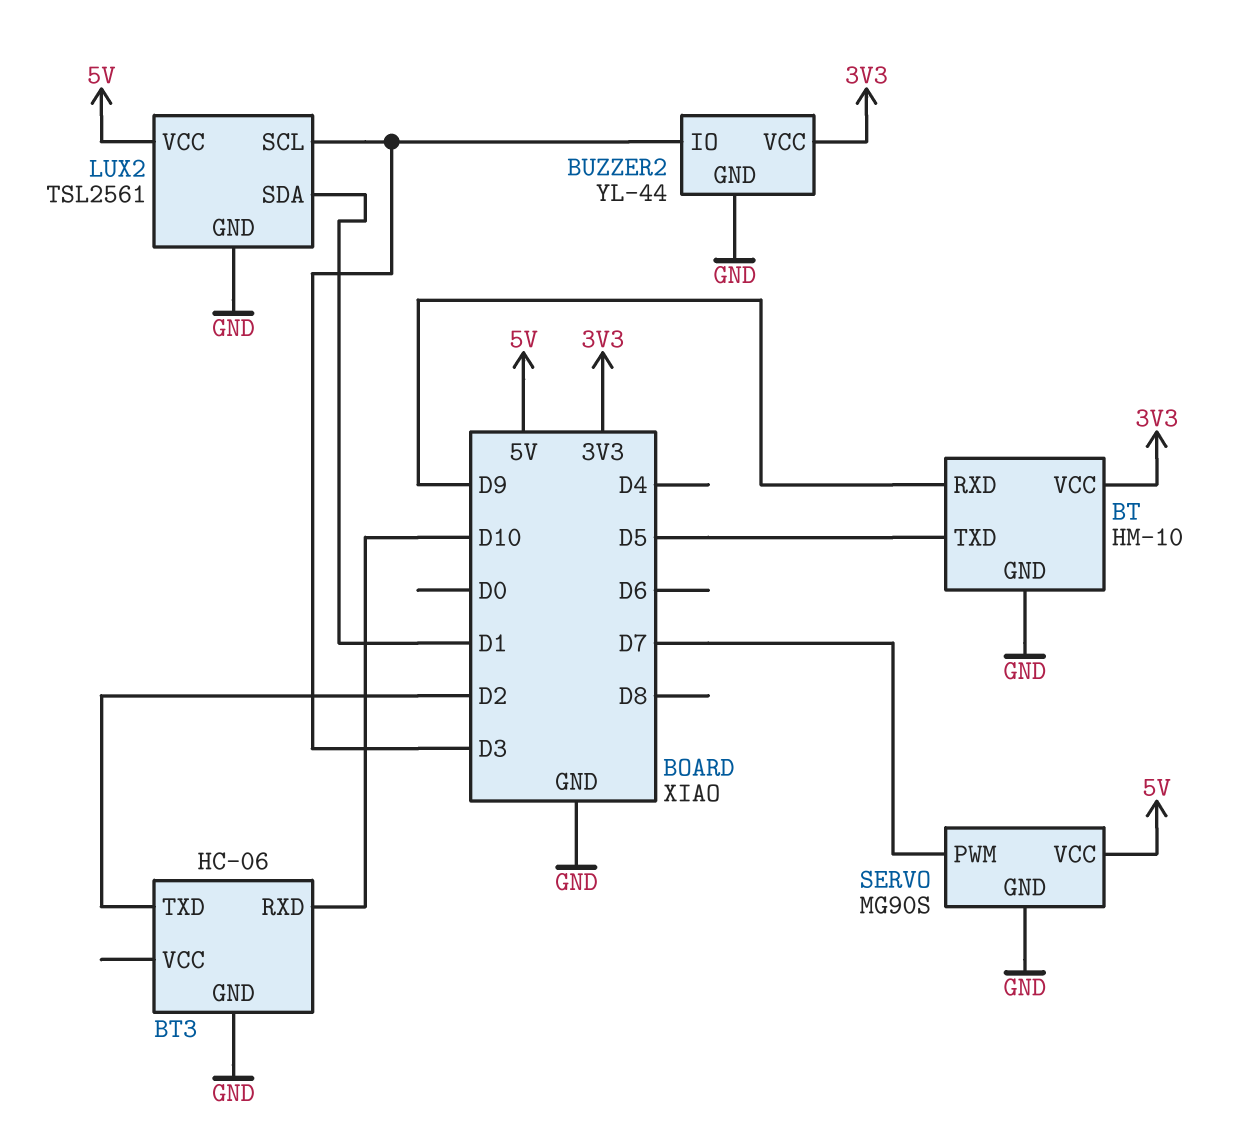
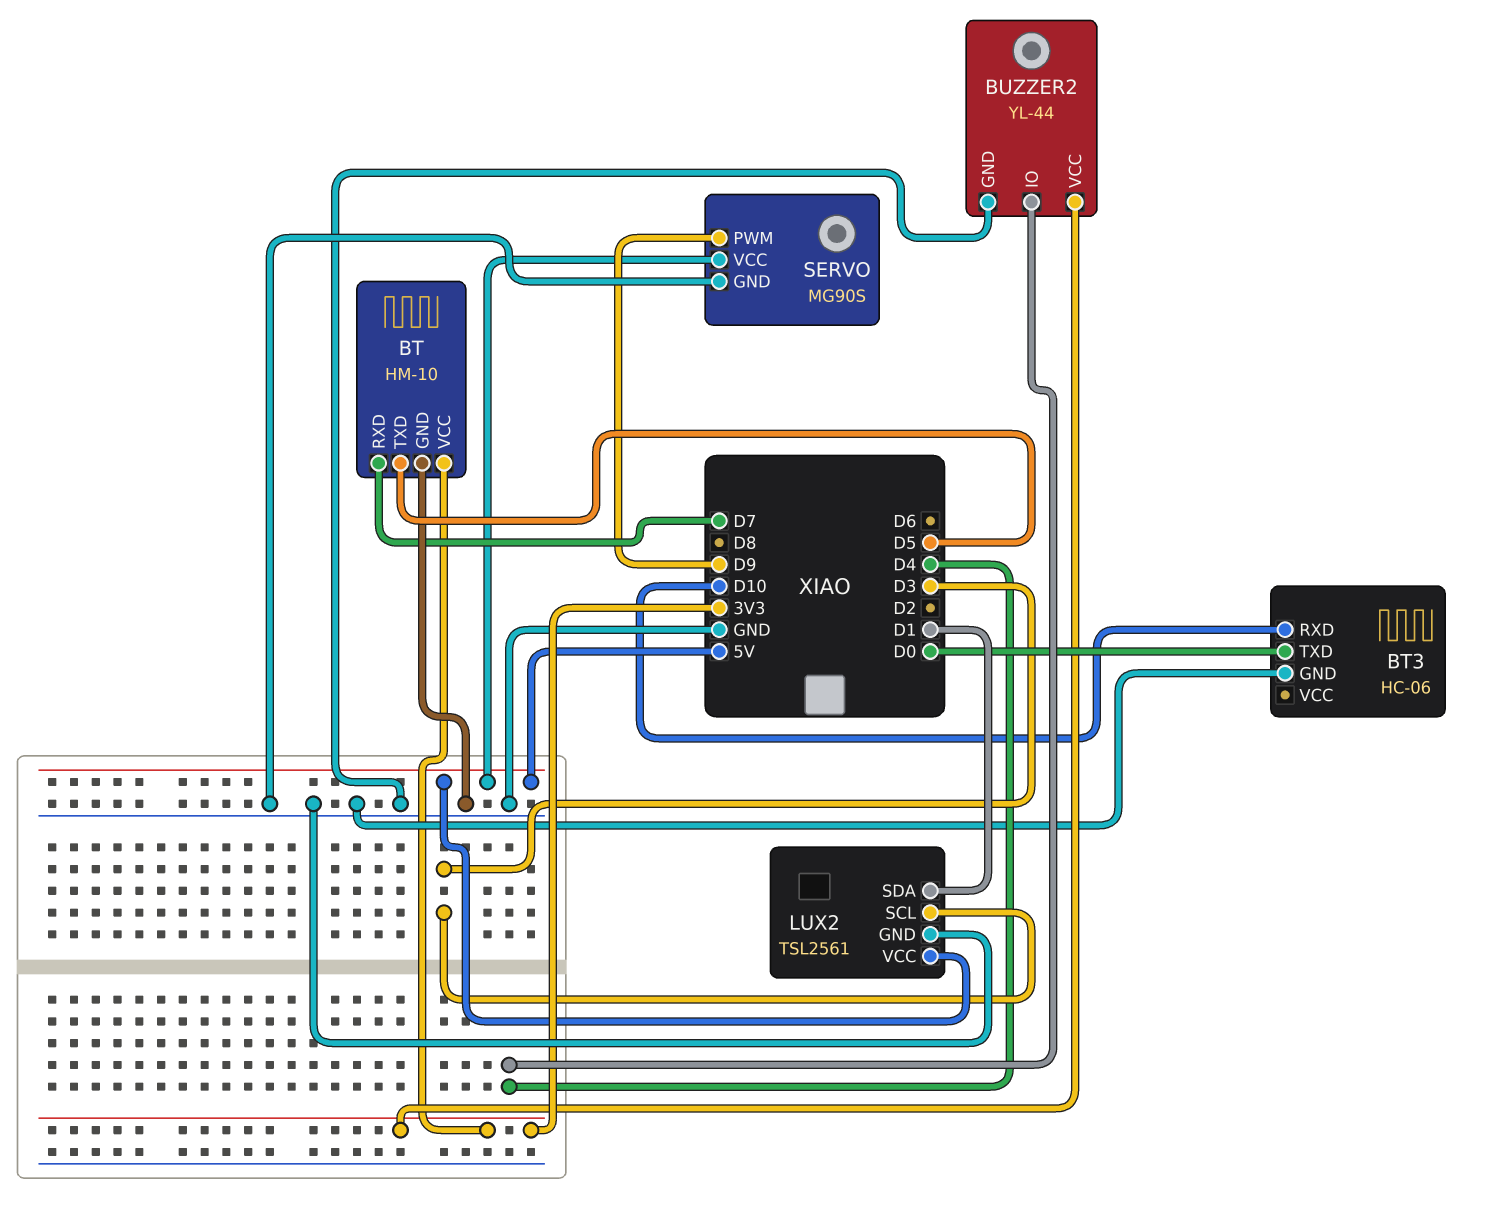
BT pin RXD: D9 -> D7
BT3 pin TXD: D2 -> D0
BUZZER2 pin IO: D3 -> D4
SERVO pin PWM: D7 -> D9

